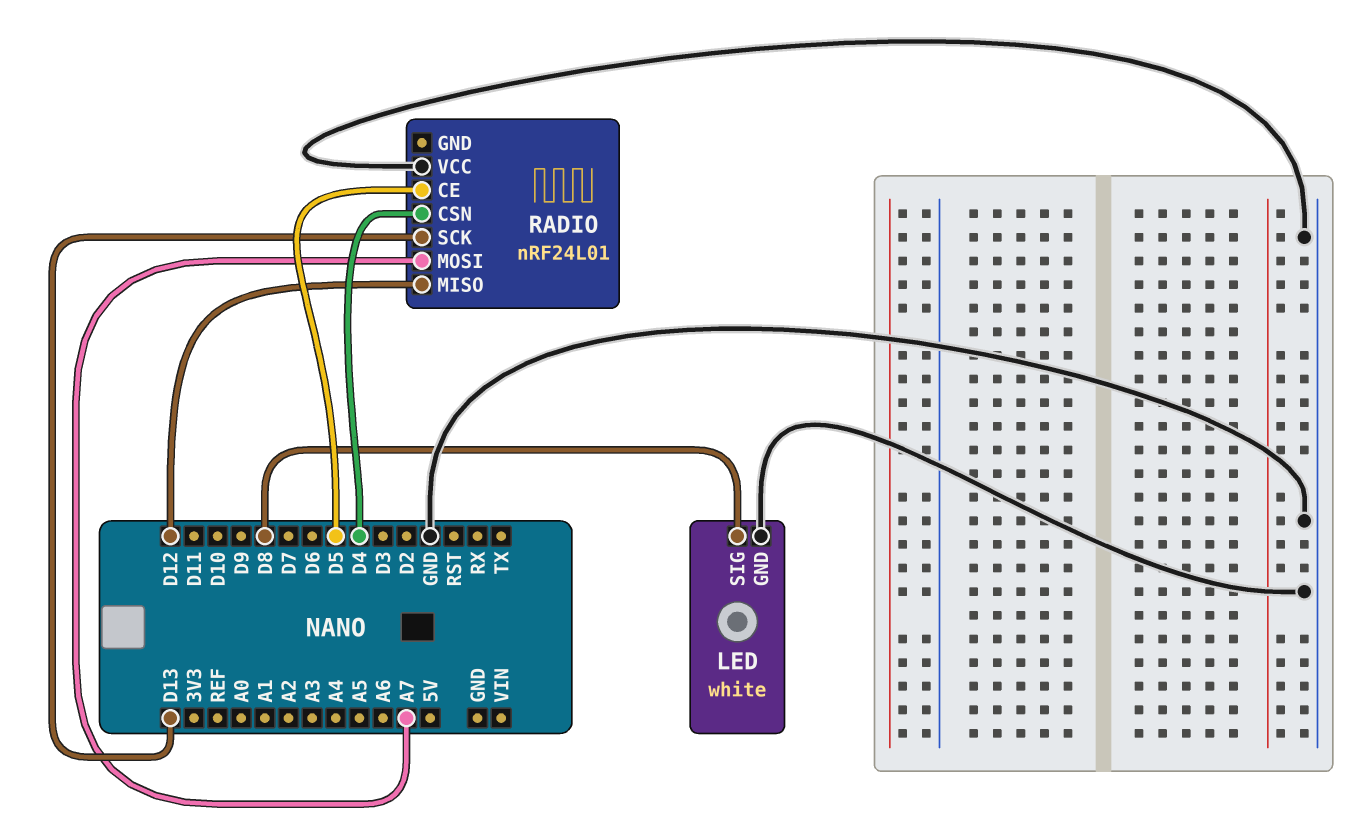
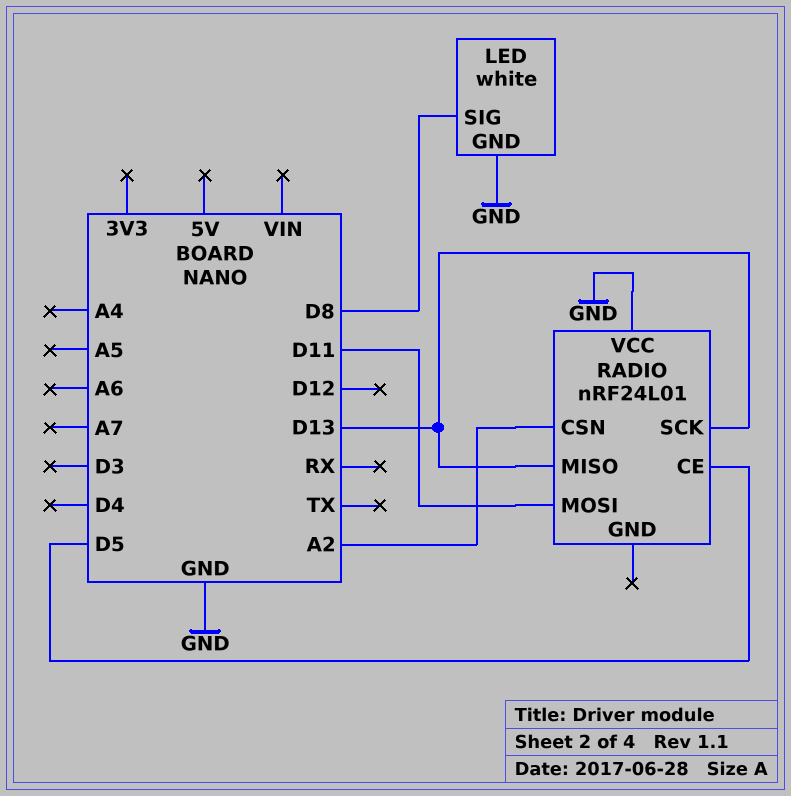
RADIO pin CSN: D4 -> A2
RADIO pin MISO: D12 -> D13
RADIO pin MOSI: A7 -> D11

